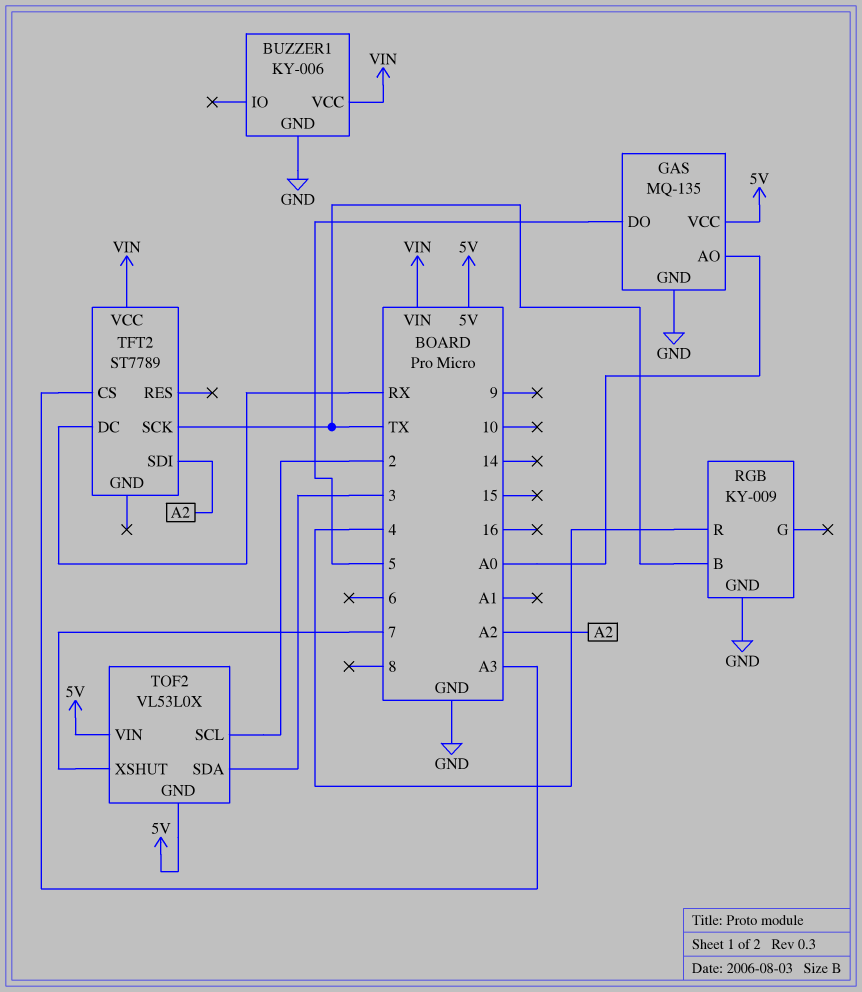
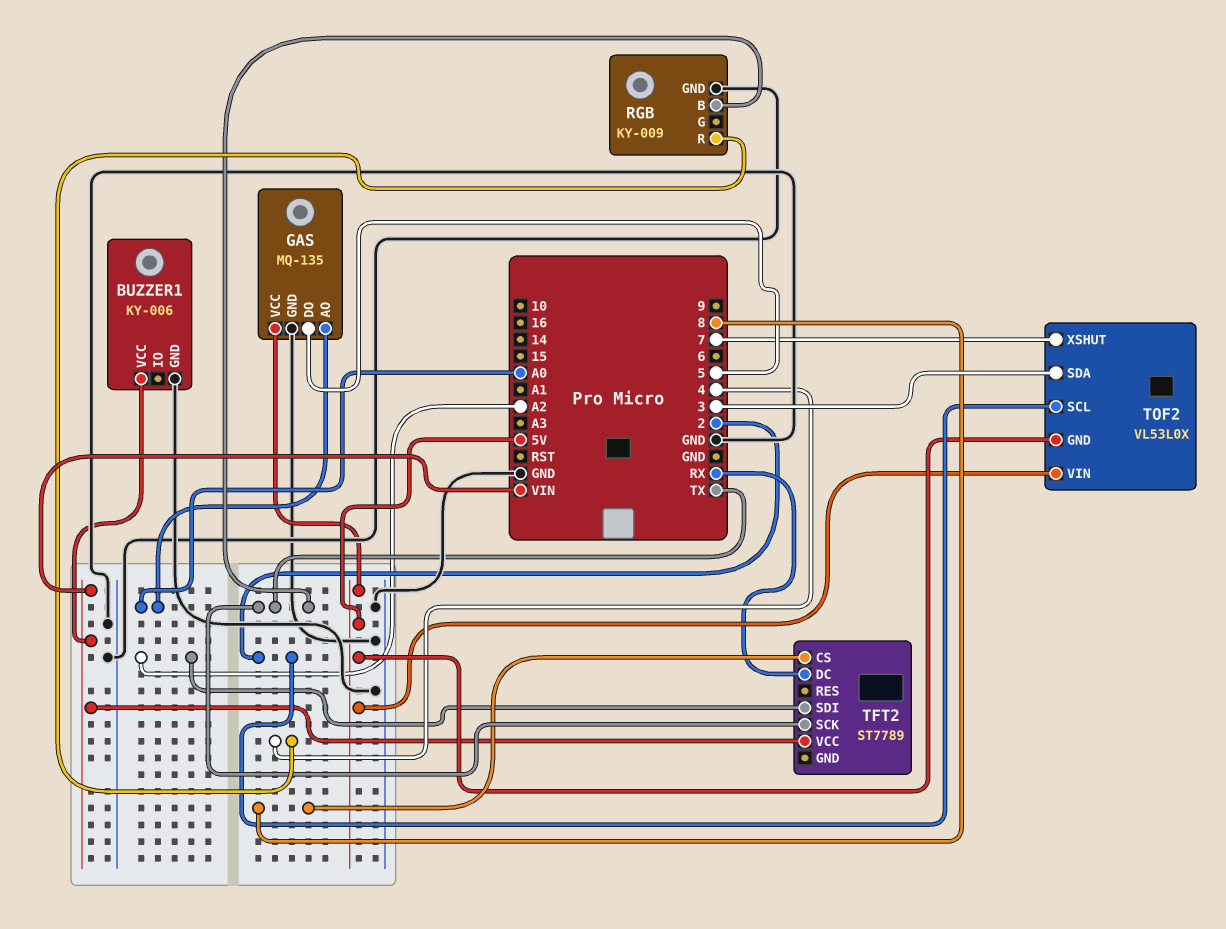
TFT2 pin CS: A3 -> 8

